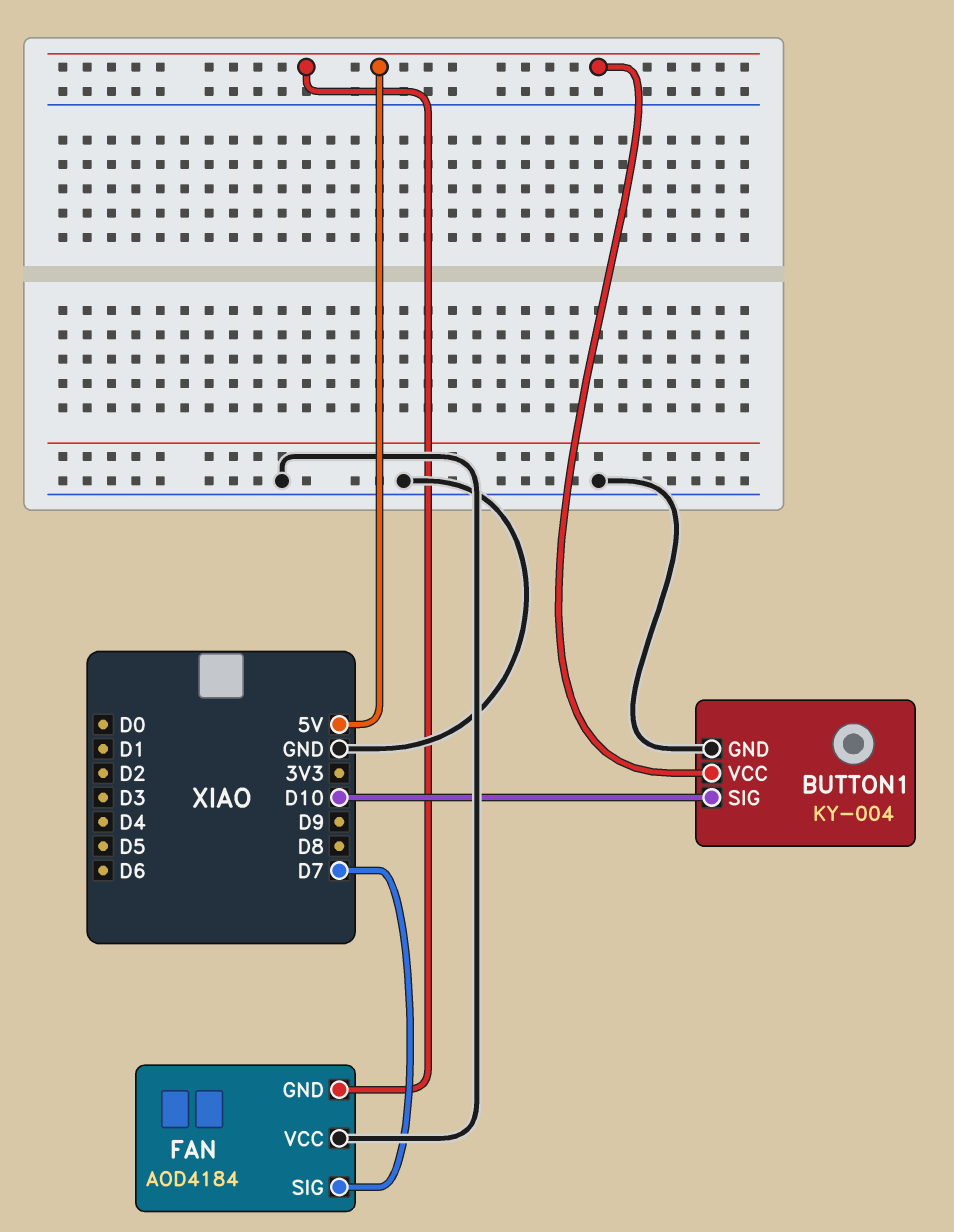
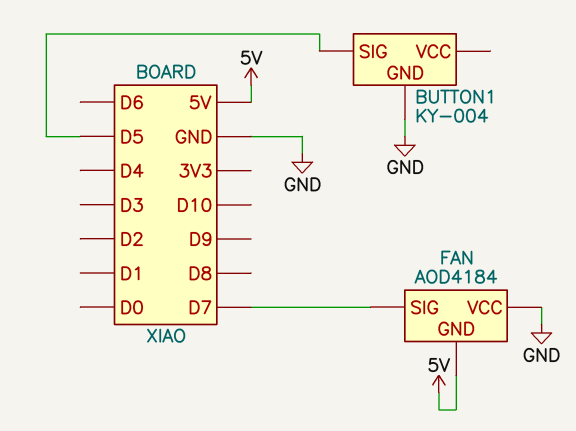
BUTTON1 pin SIG: D10 -> D5
BUTTON1 pin VCC: 5V -> none

